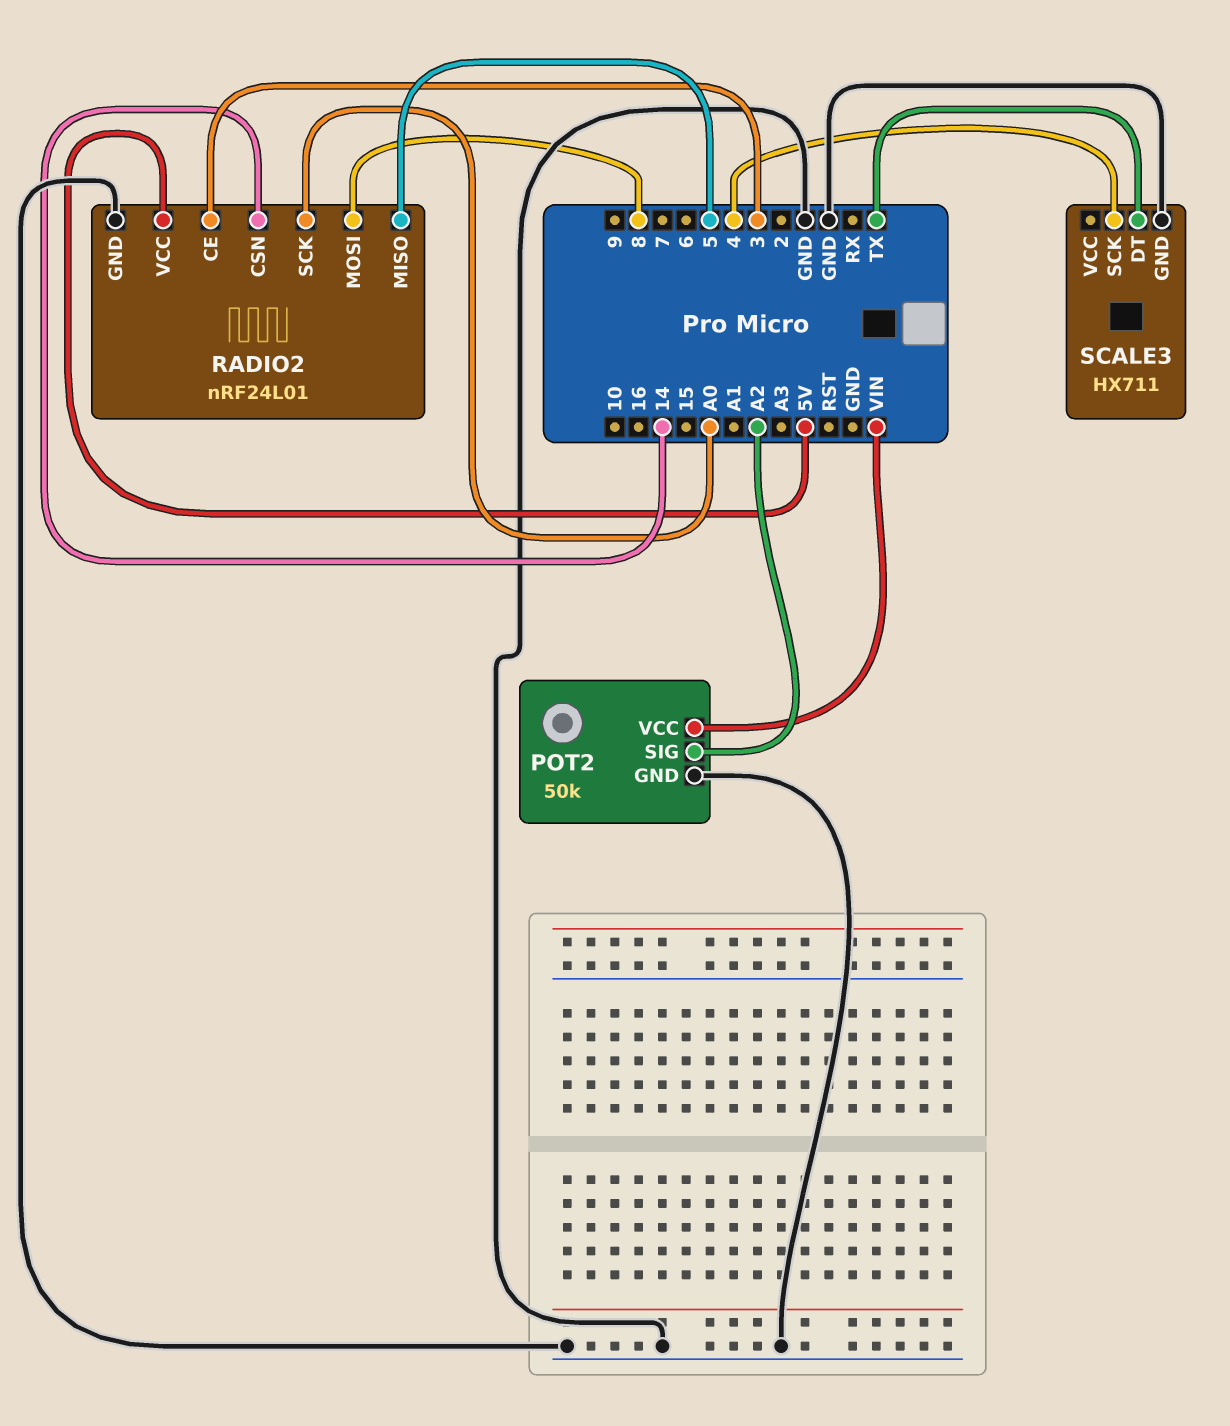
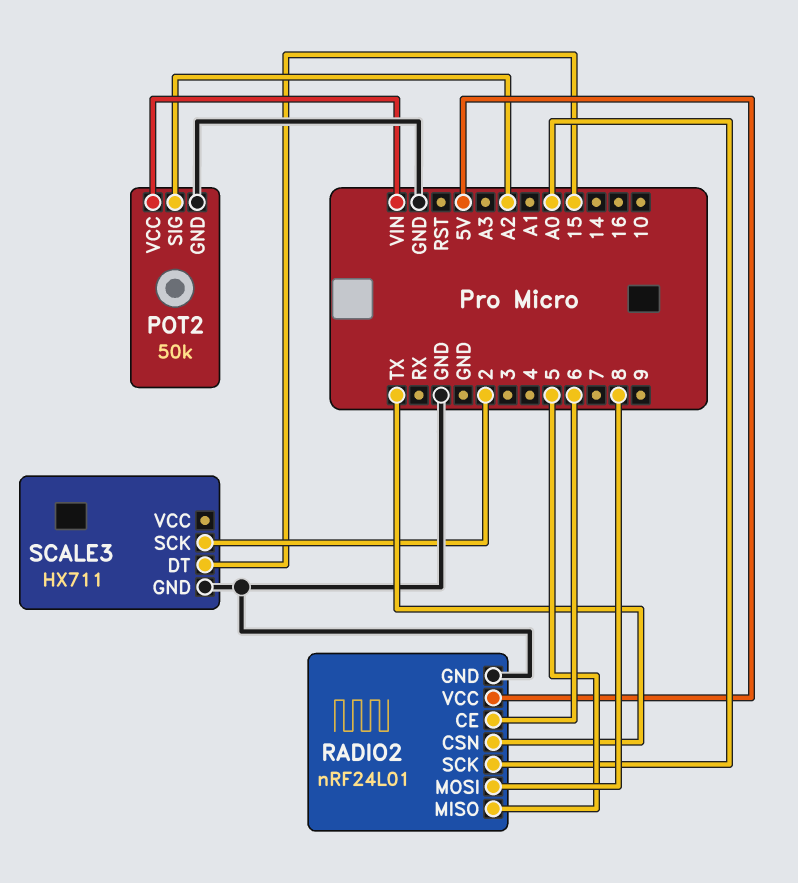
RADIO2 pin CE: 3 -> 6
RADIO2 pin CSN: 14 -> TX
SCALE3 pin DT: TX -> 15
SCALE3 pin SCK: 4 -> 2

